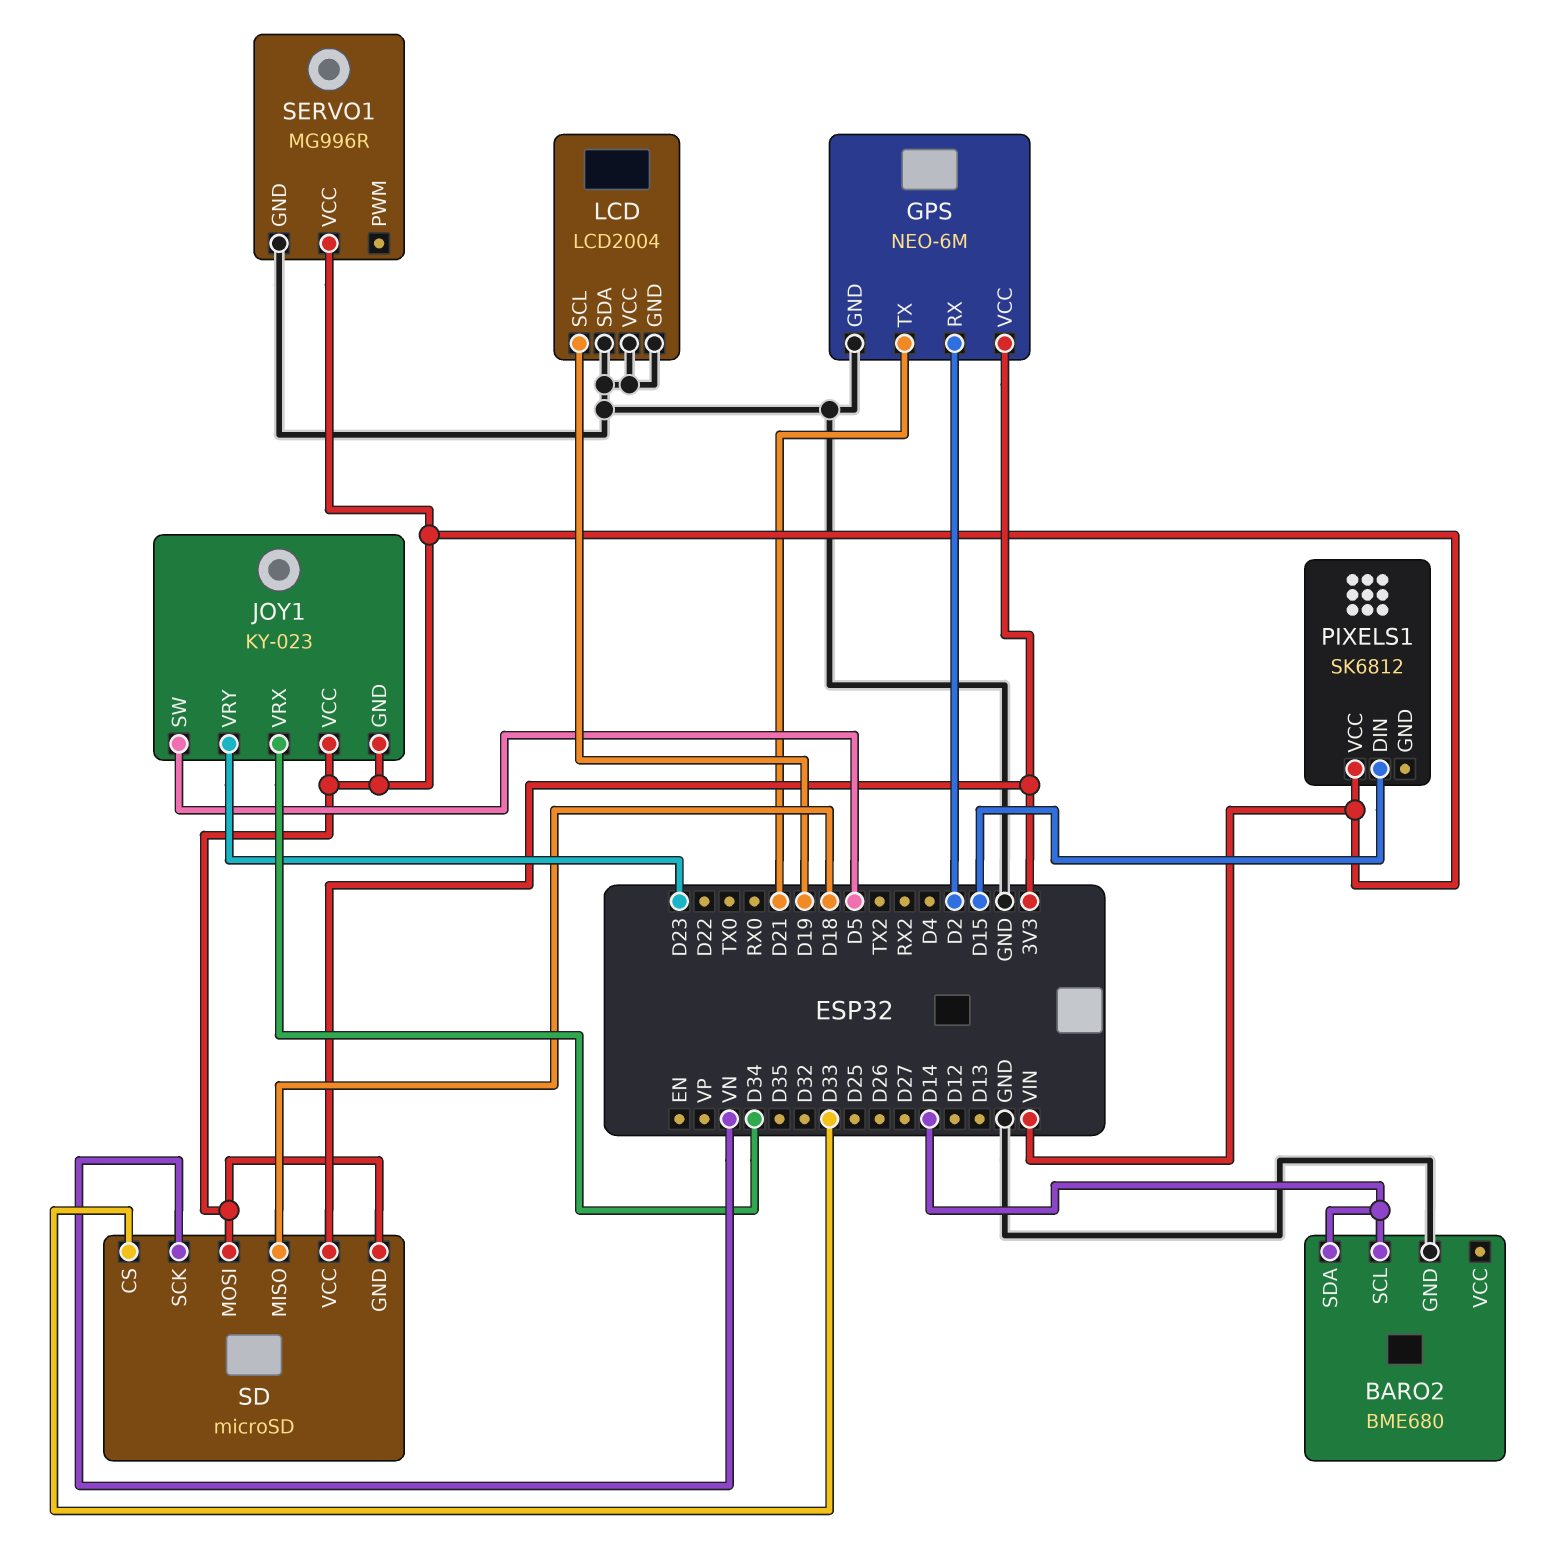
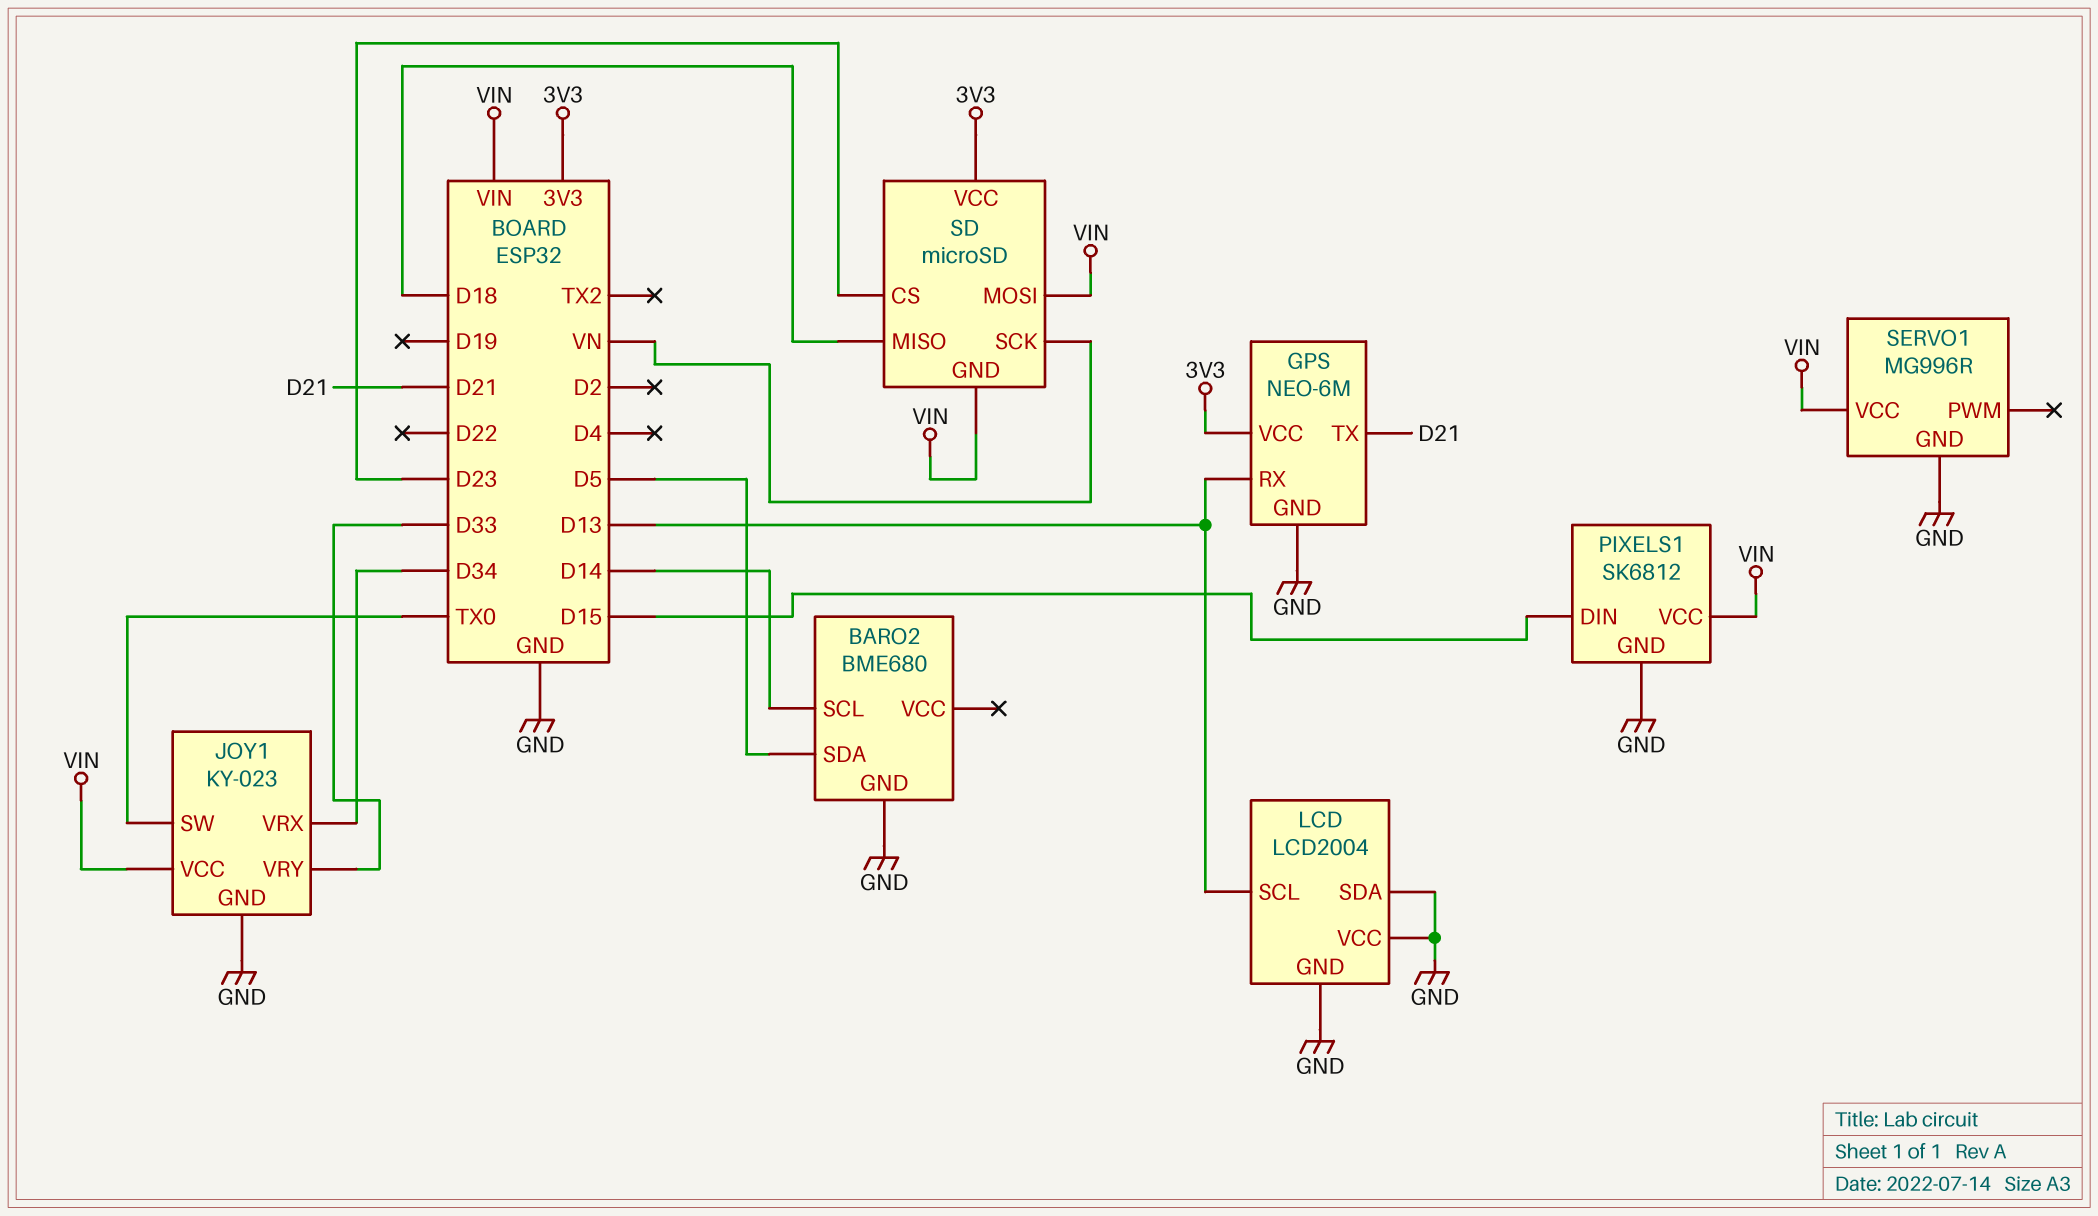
BARO2 pin SDA: D14 -> D5
GPS pin RX: D2 -> D13
JOY1 pin GND: VIN -> GND
JOY1 pin SW: D5 -> TX0
JOY1 pin VRY: D23 -> D33
LCD pin SCL: D19 -> D13
PIXELS1 pin GND: none -> GND
SD pin CS: D33 -> D23

